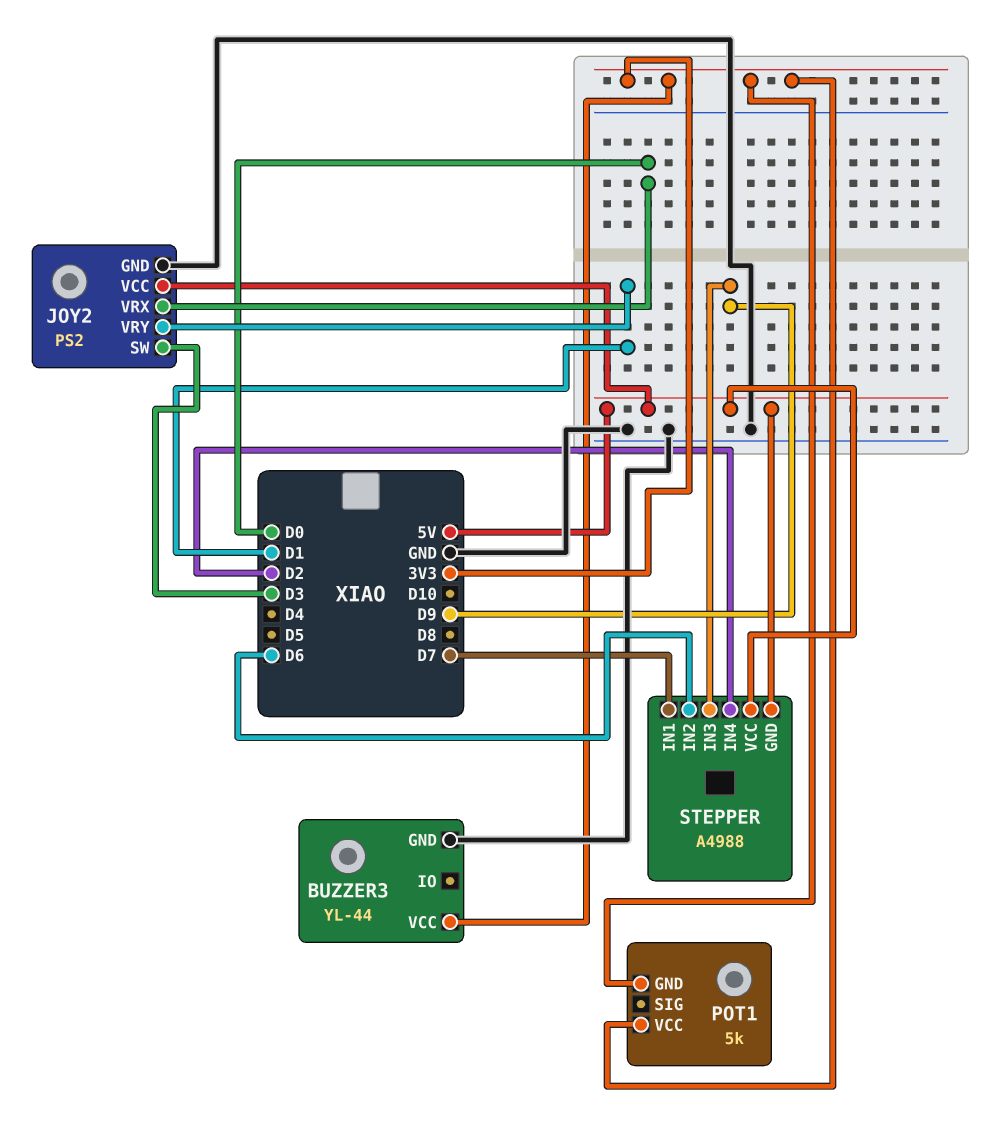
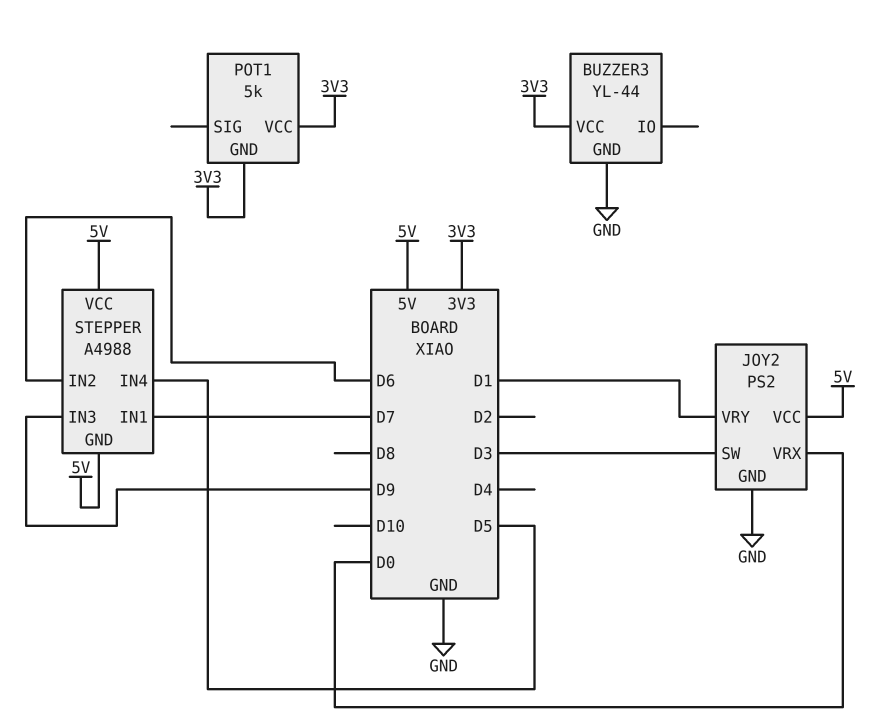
STEPPER pin IN4: D2 -> D5

